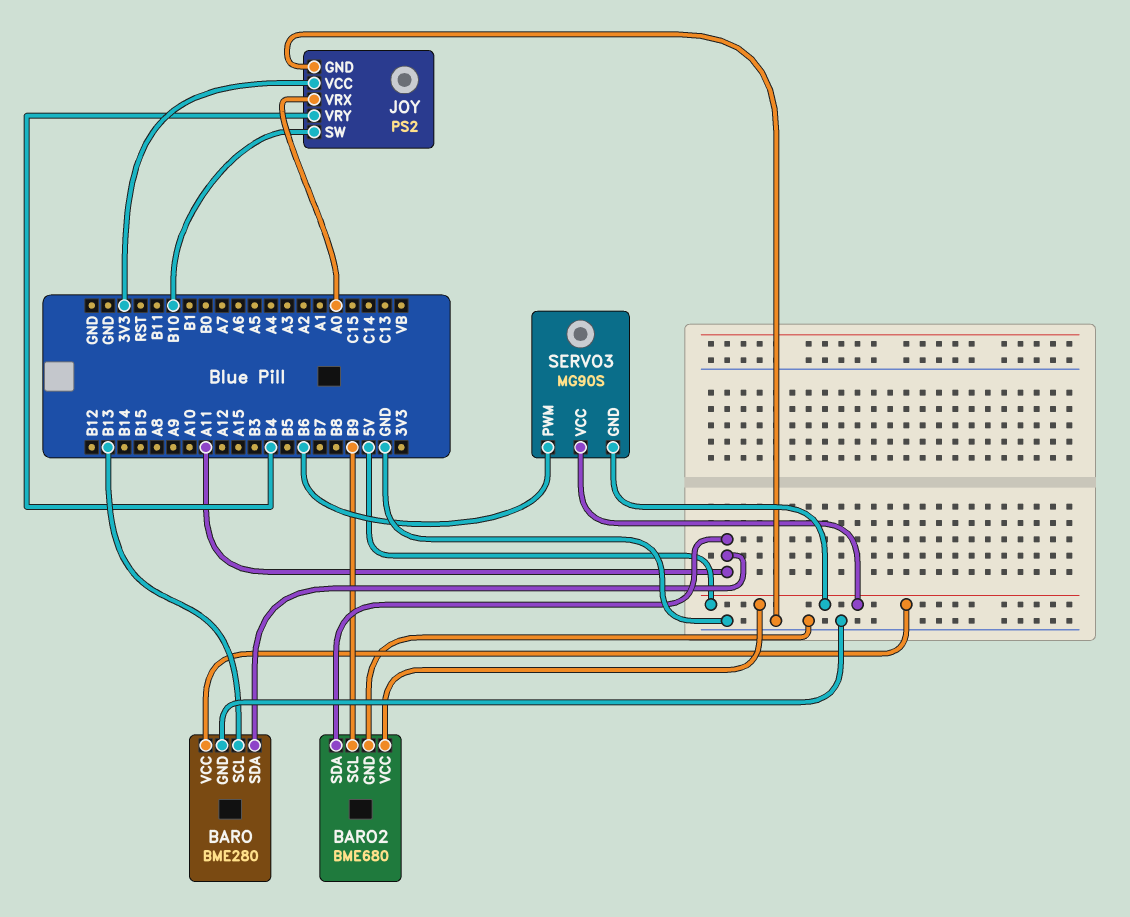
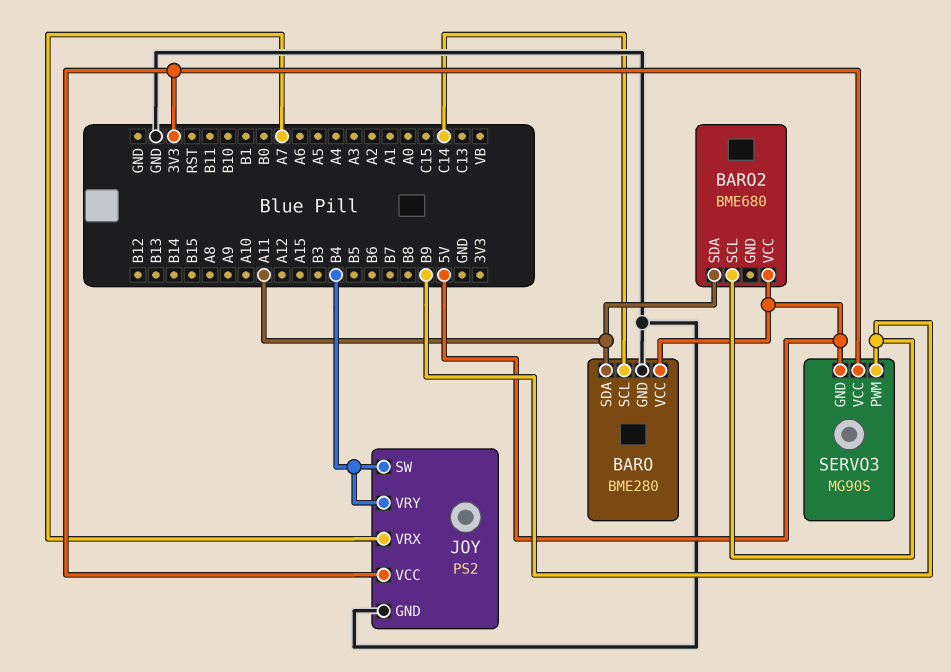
BARO pin SCL: B13 -> C14
BARO2 pin GND: GND -> none
JOY pin SW: B10 -> B4
JOY pin VRX: A0 -> A7
SERVO3 pin PWM: B6 -> B9
SERVO3 pin VCC: 5V -> 3V3

